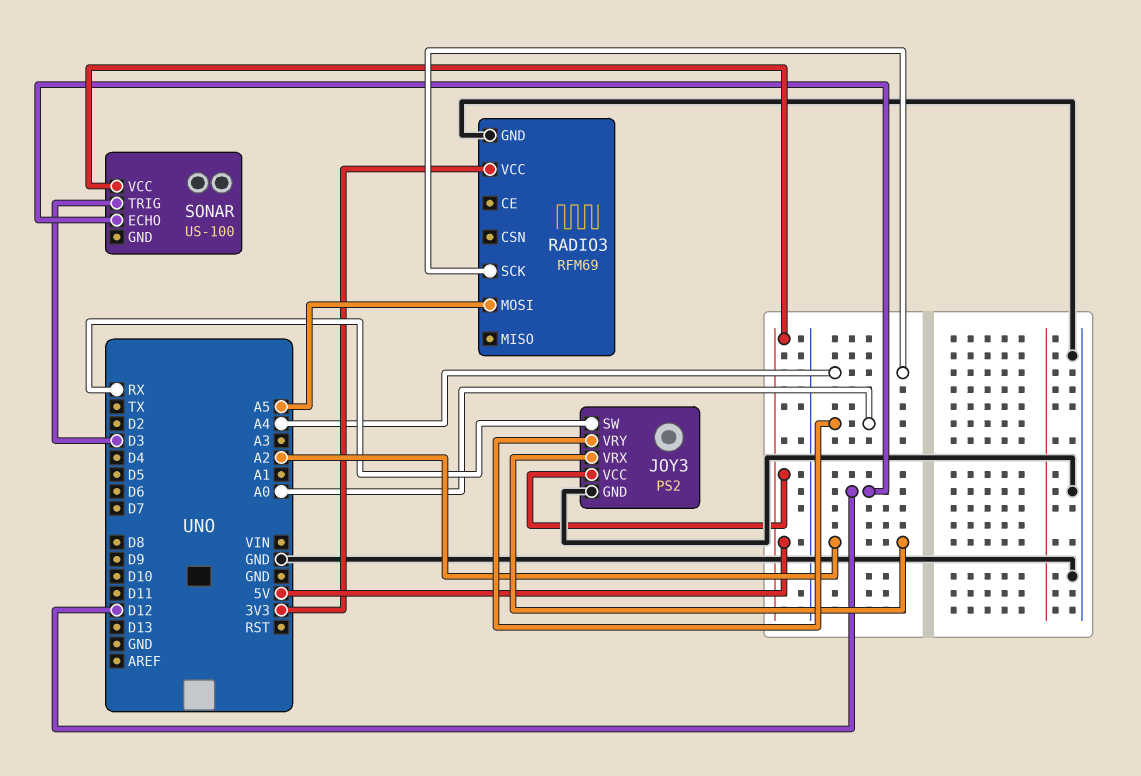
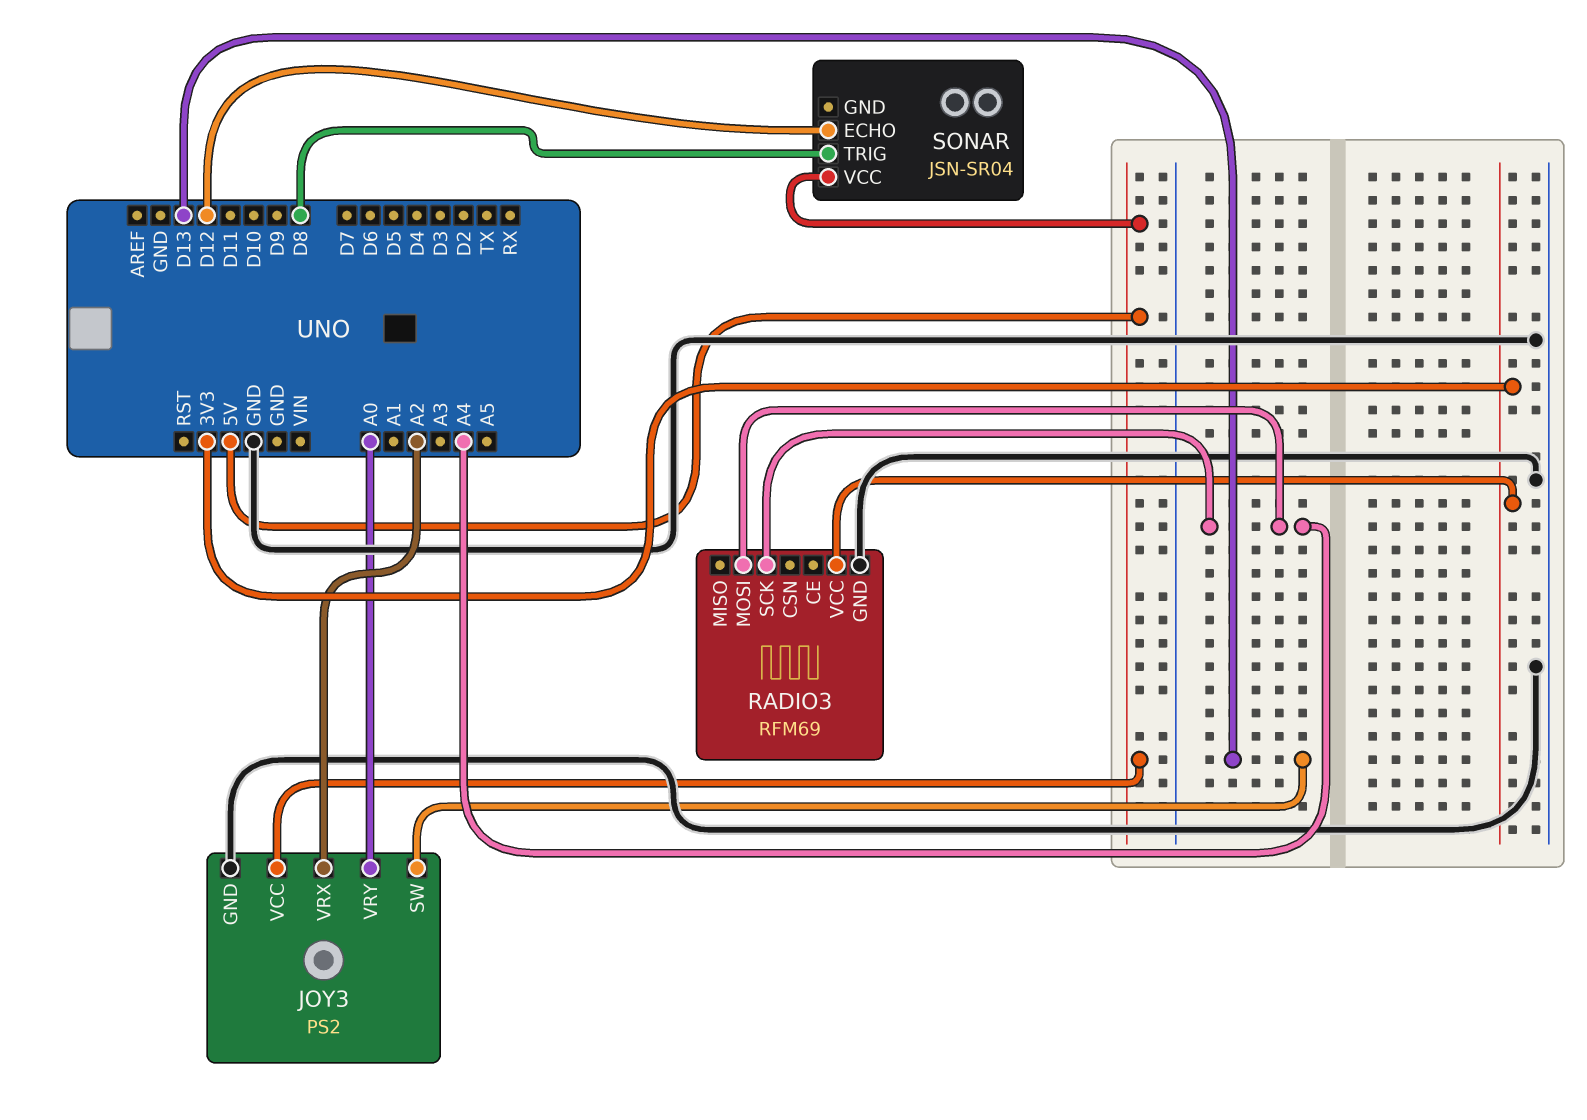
JOY3 pin SW: RX -> D13
RADIO3 pin MOSI: A5 -> A4
SONAR: US-100 -> JSN-SR04
SONAR pin TRIG: D3 -> D8

